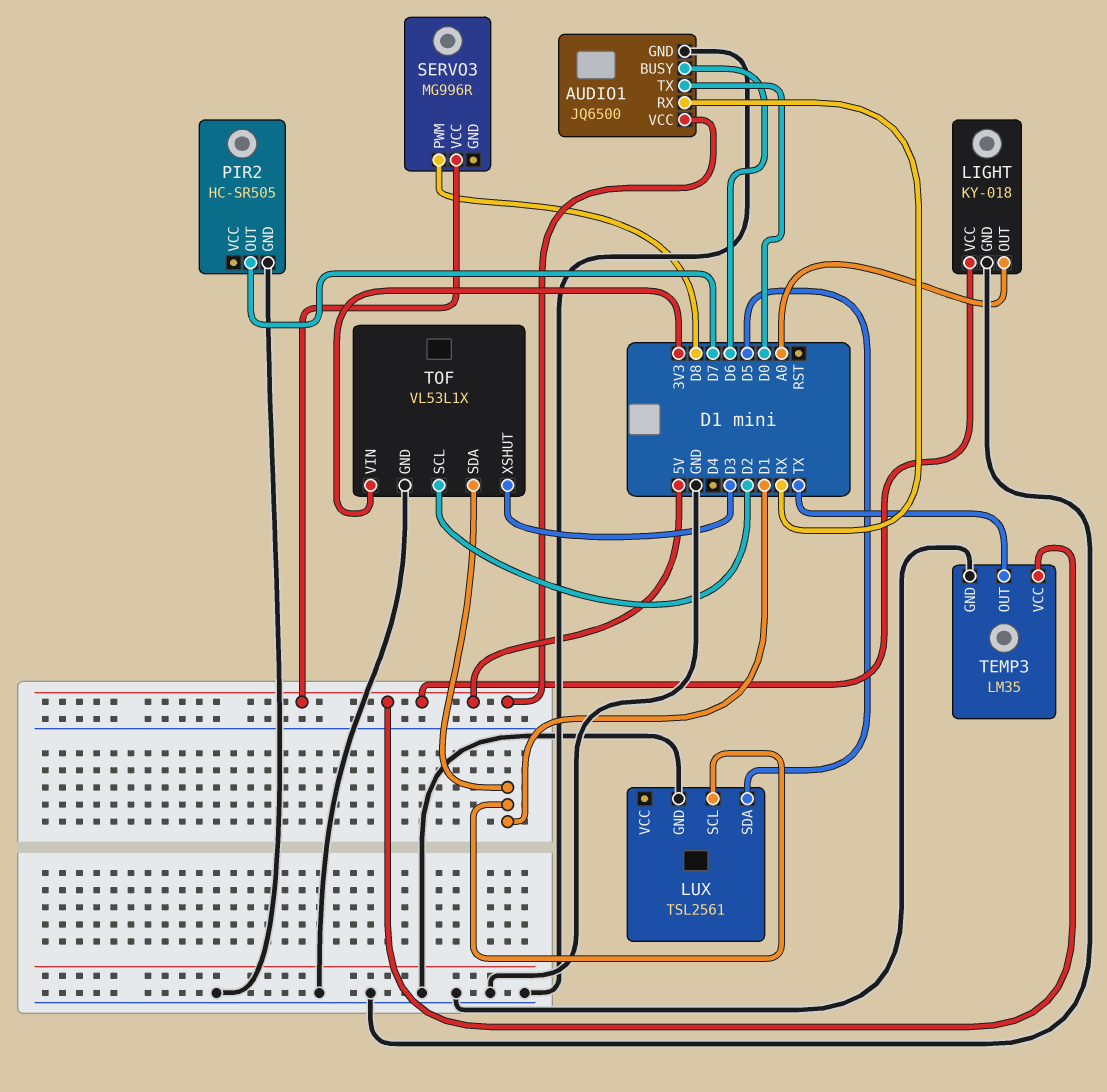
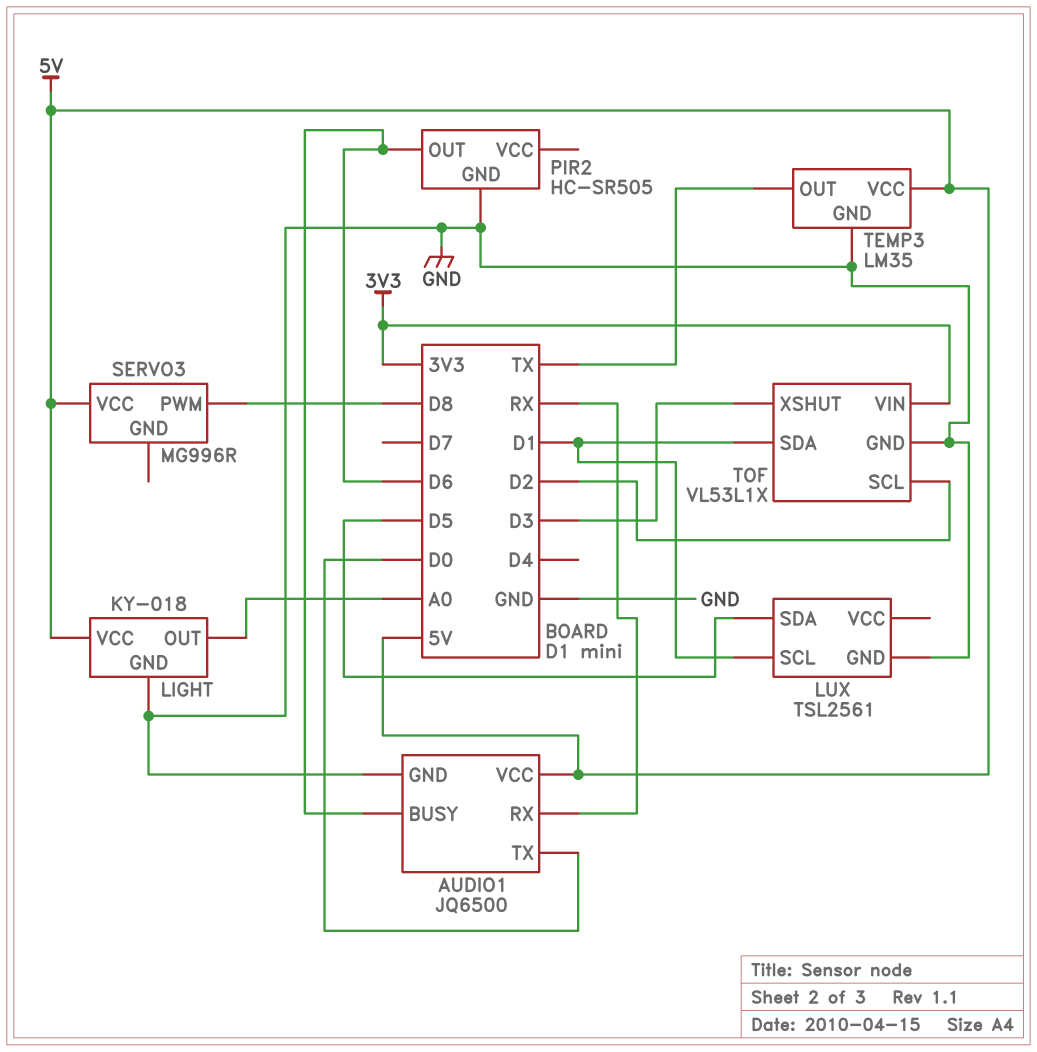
PIR2 pin OUT: D7 -> D6

